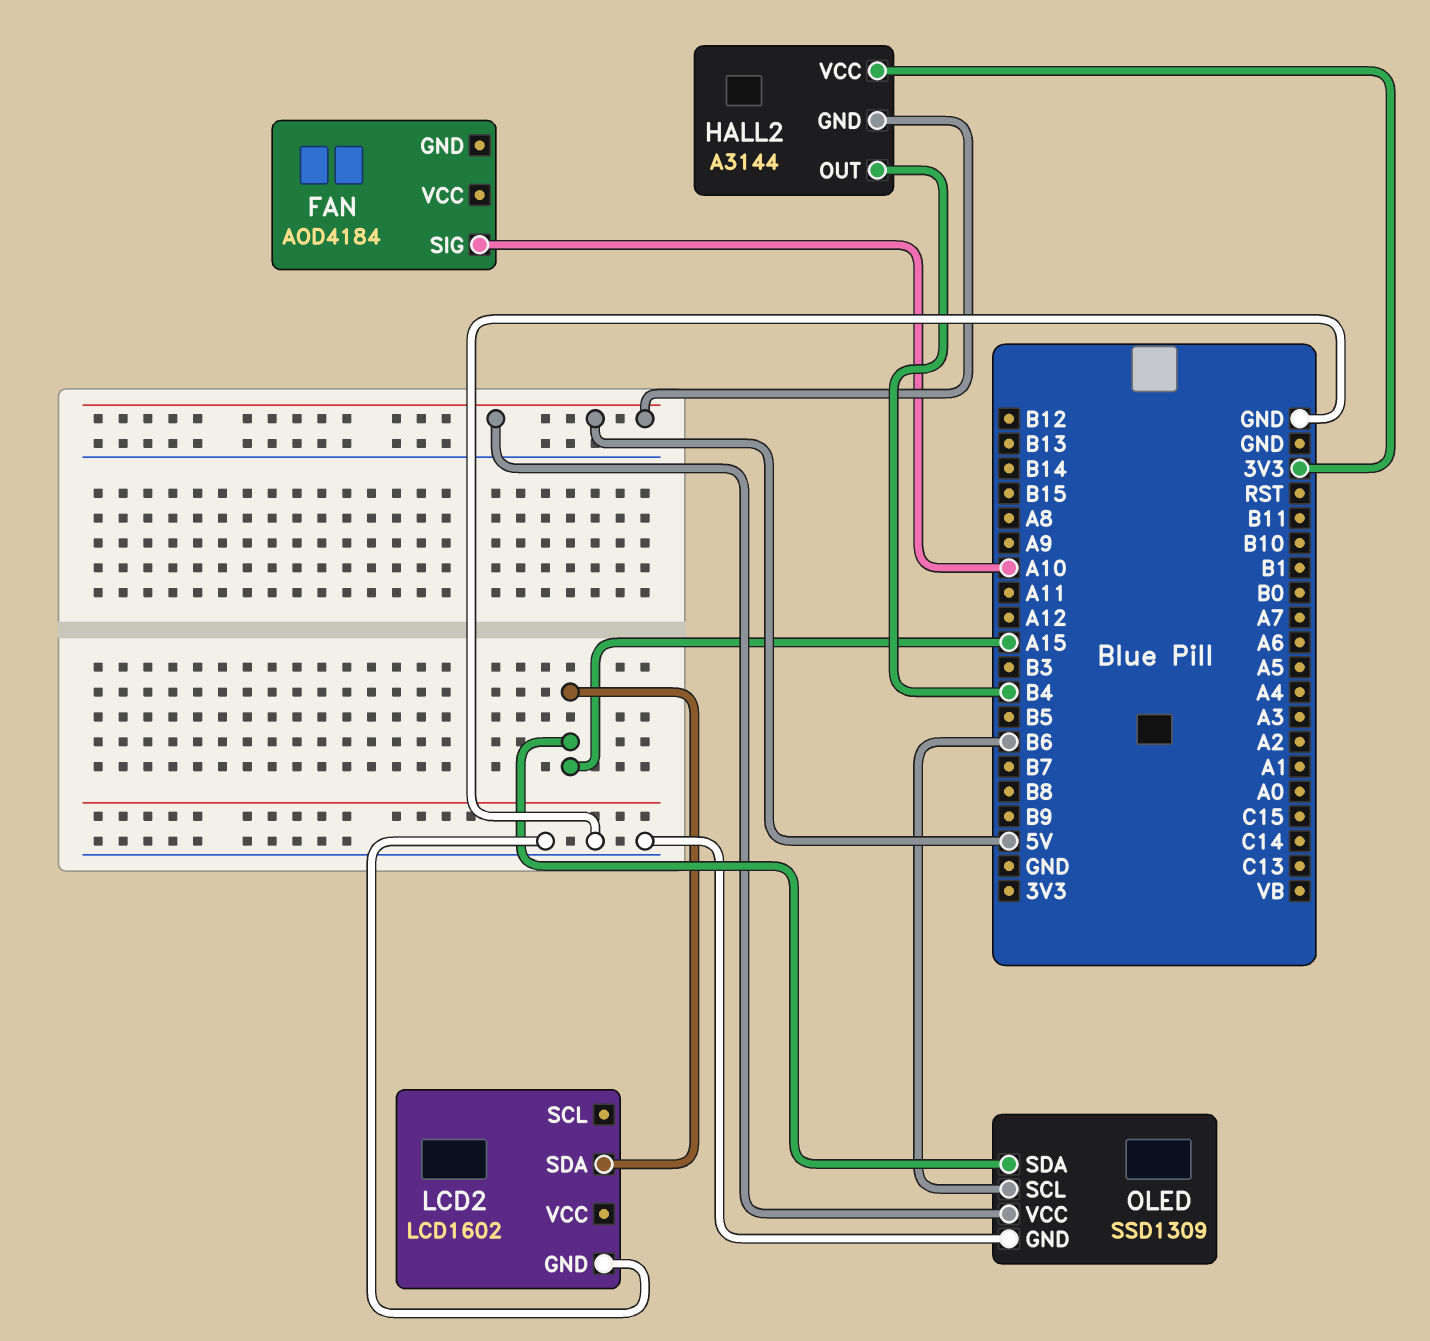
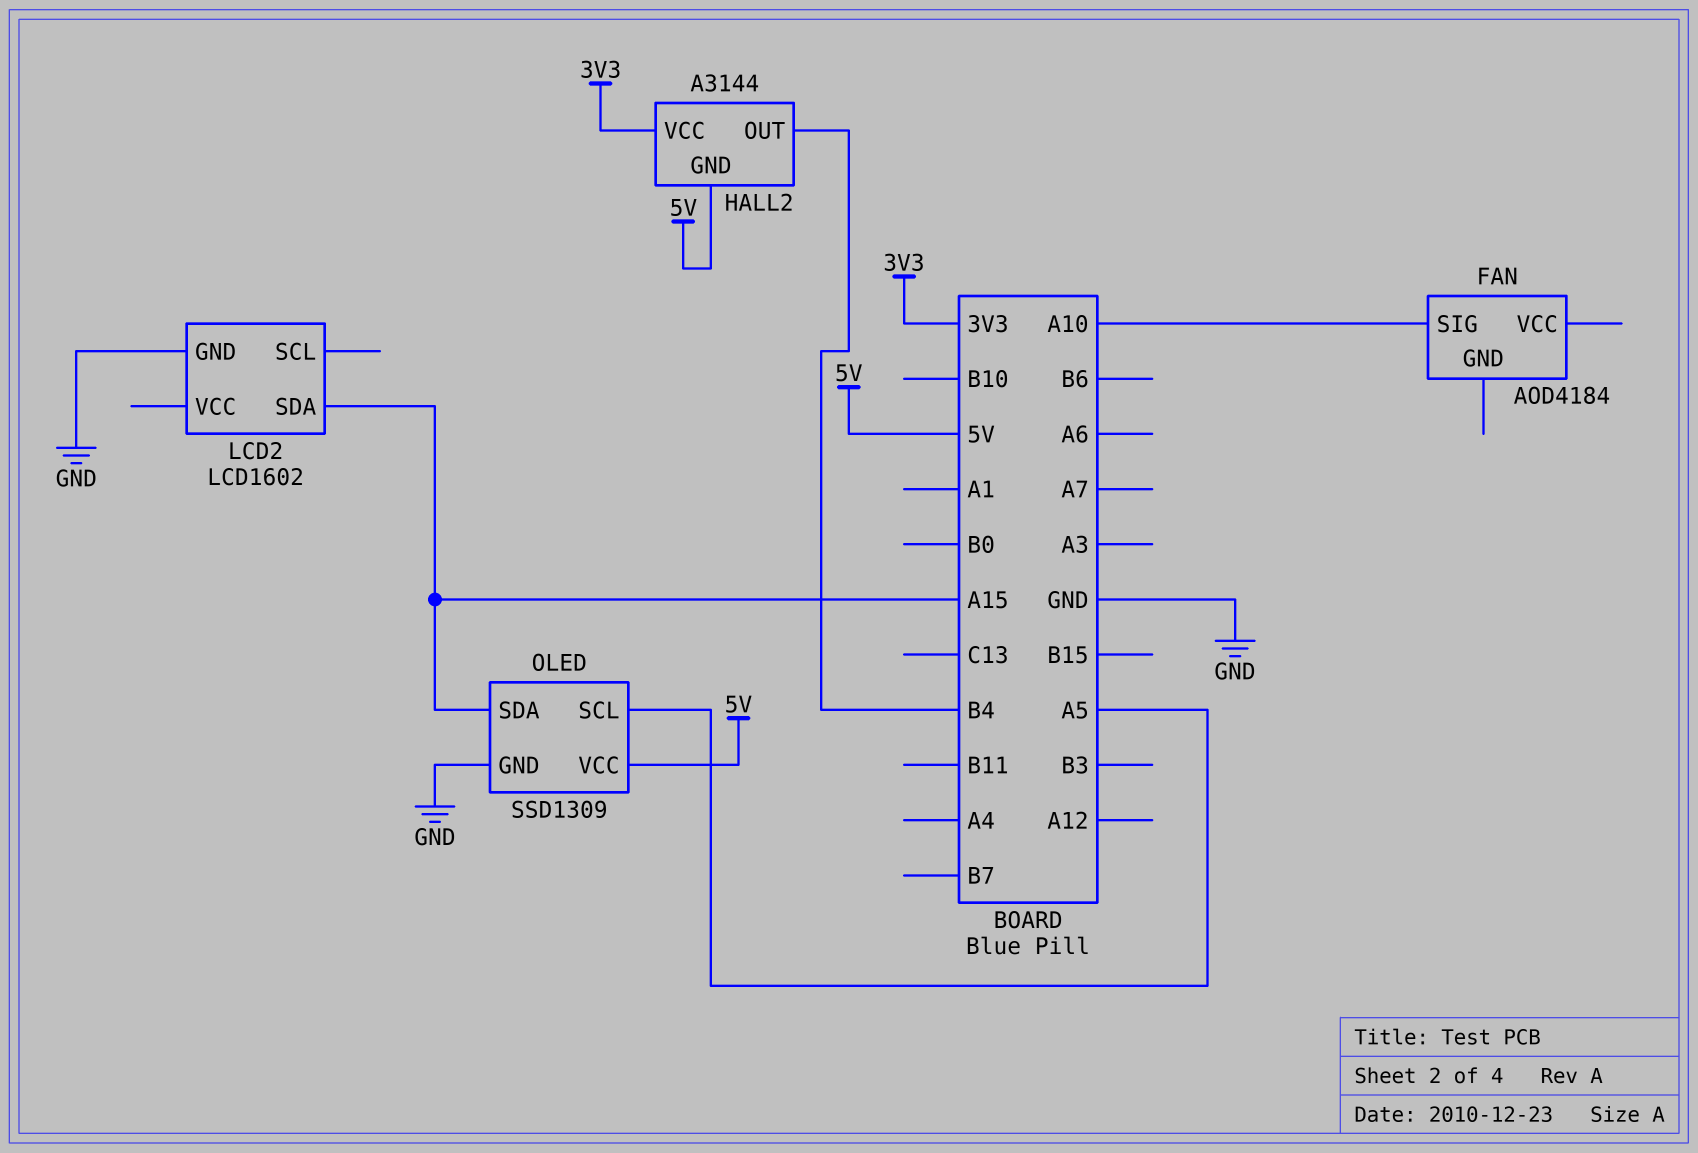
OLED pin SCL: B6 -> A5

